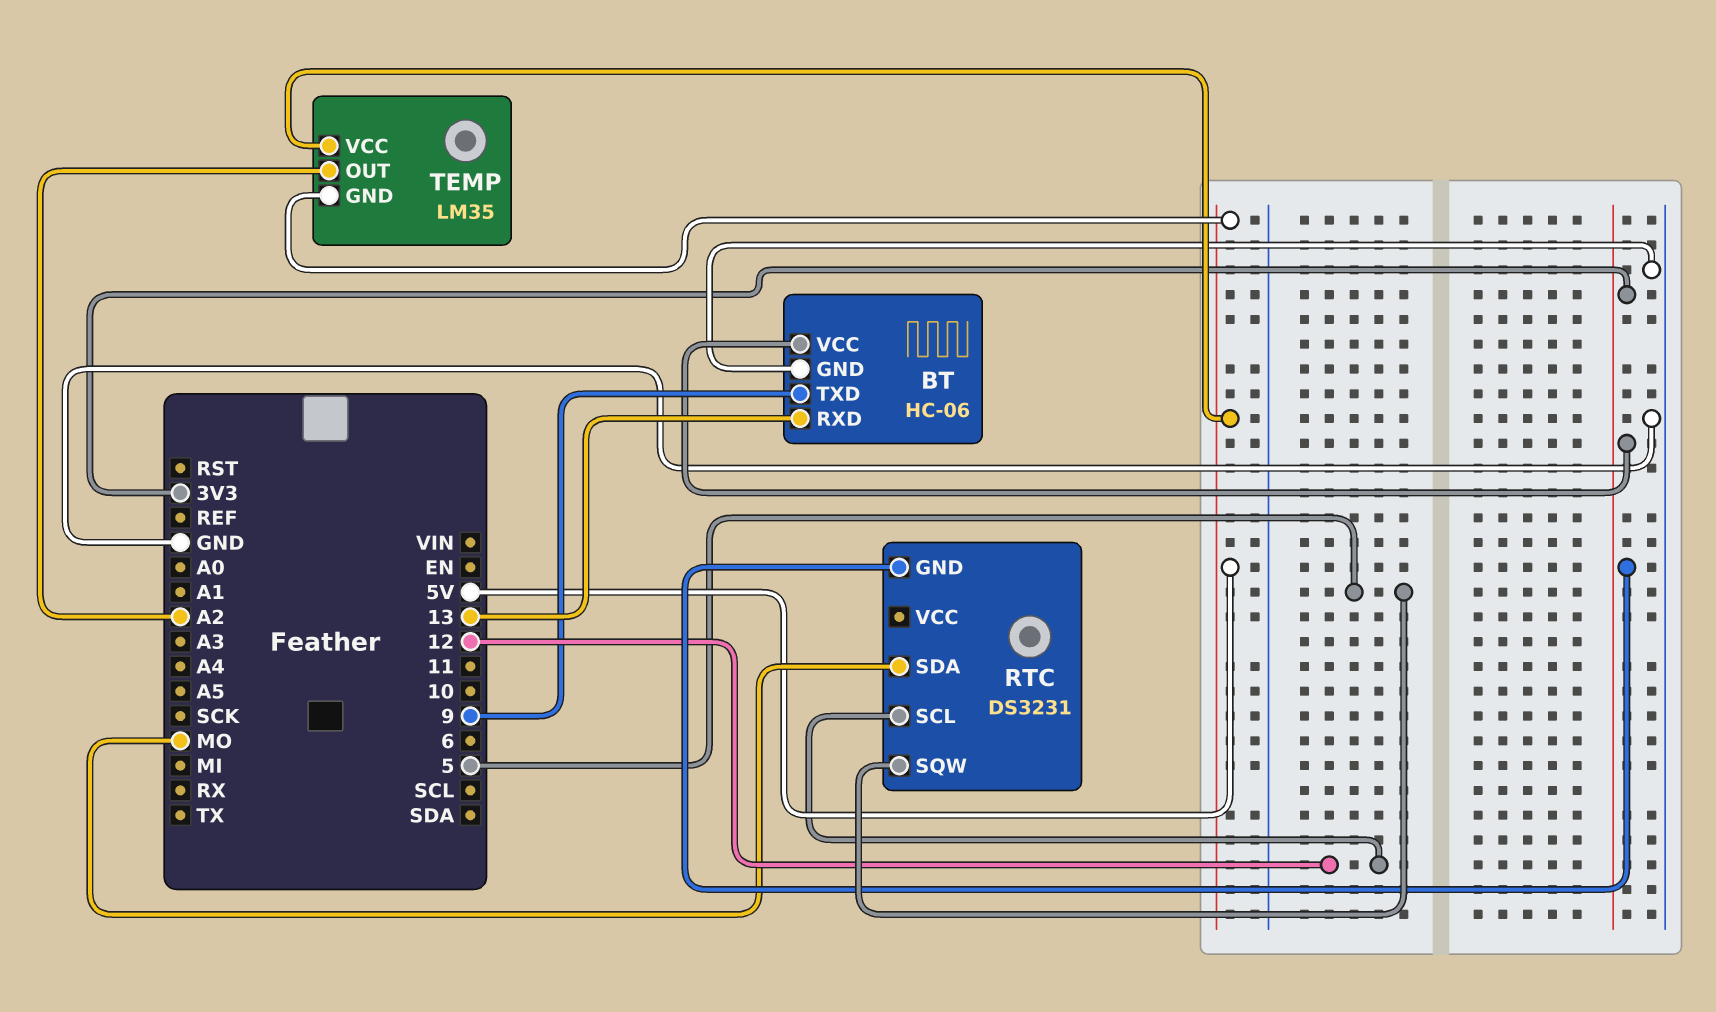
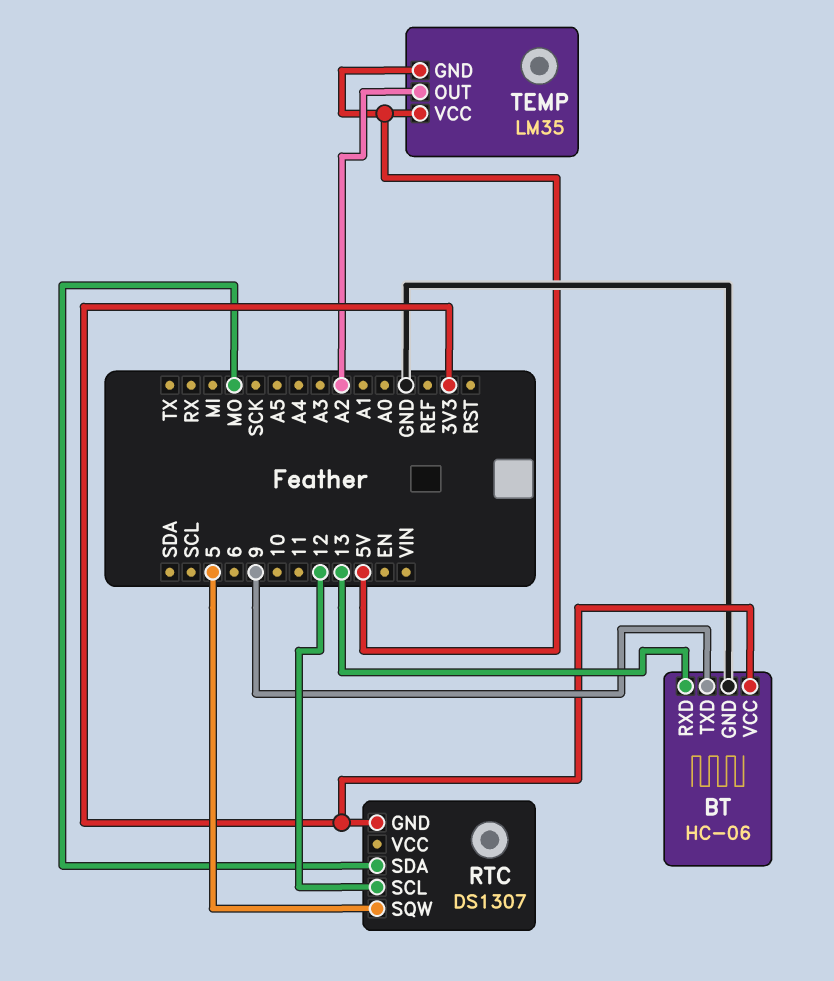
RTC: DS3231 -> DS1307

